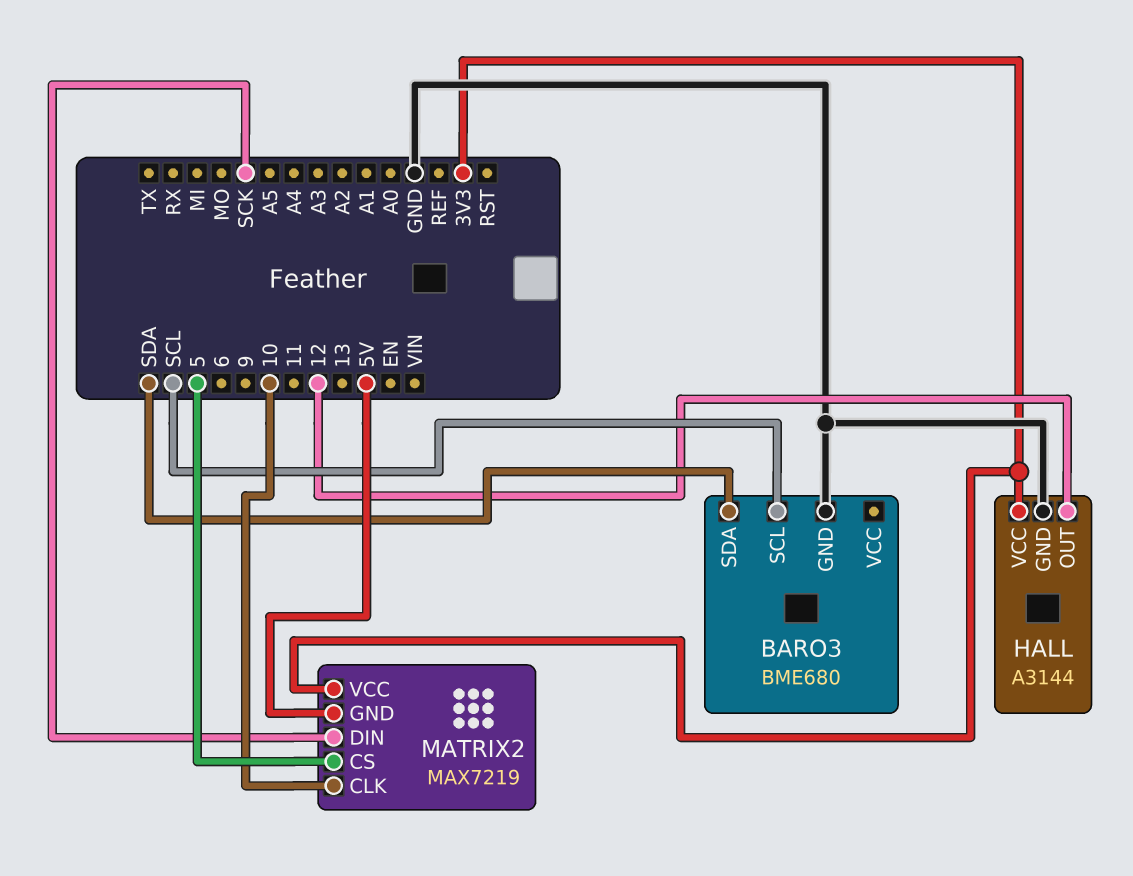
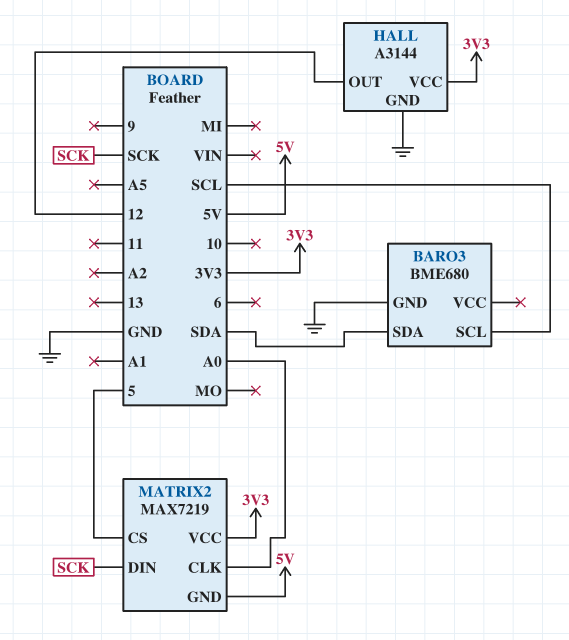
MATRIX2 pin CLK: 10 -> A0

